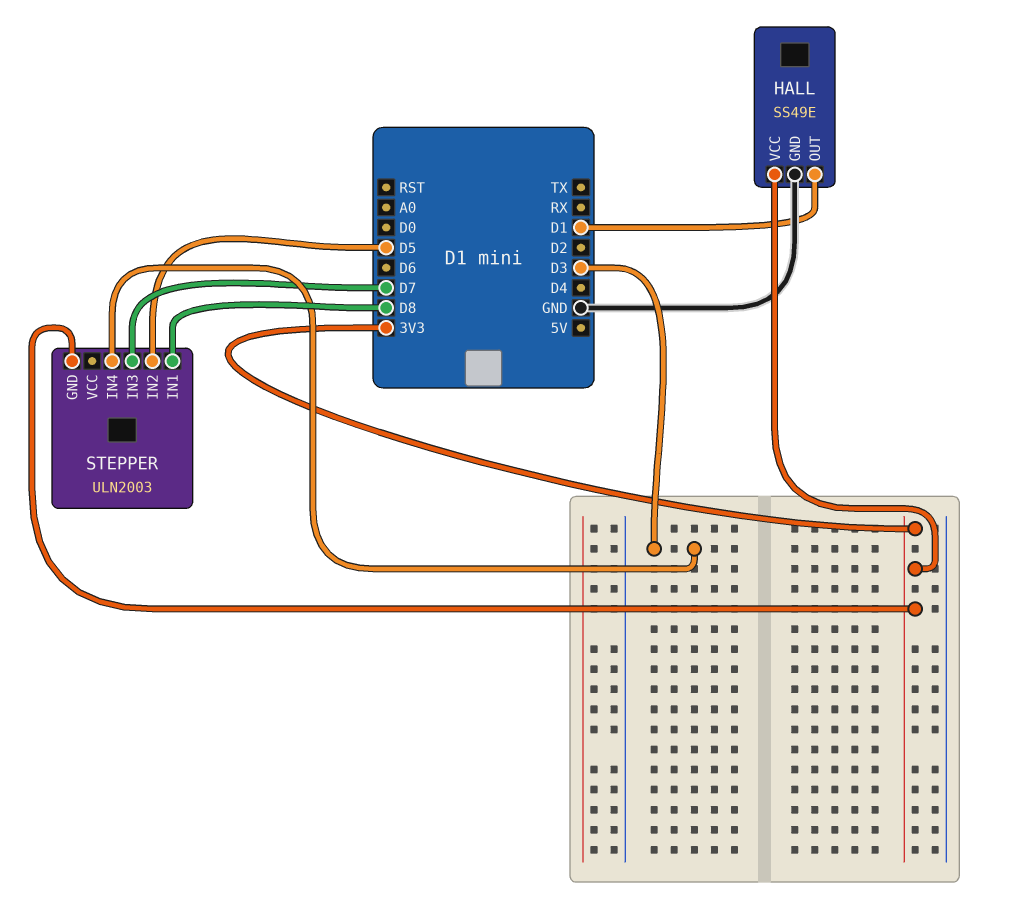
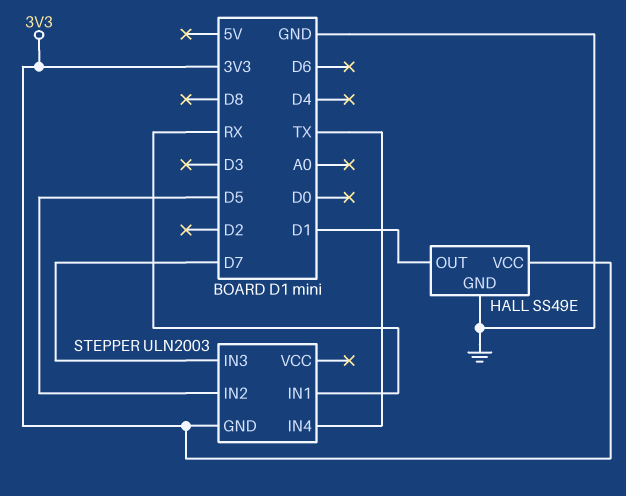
STEPPER pin IN1: D8 -> RX
STEPPER pin IN4: D3 -> TX

